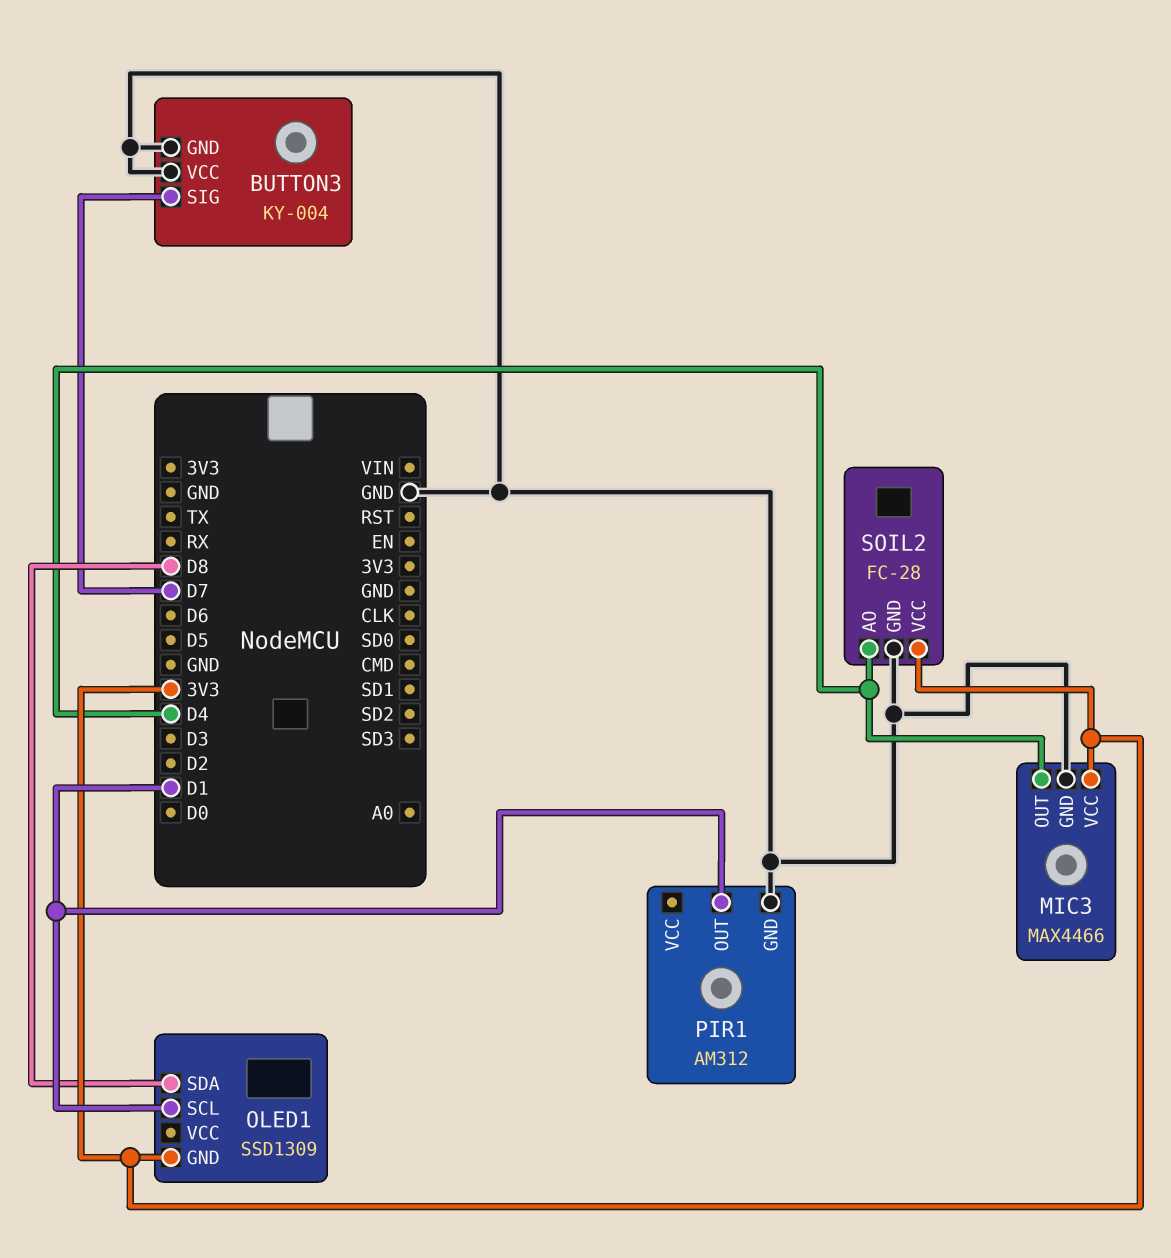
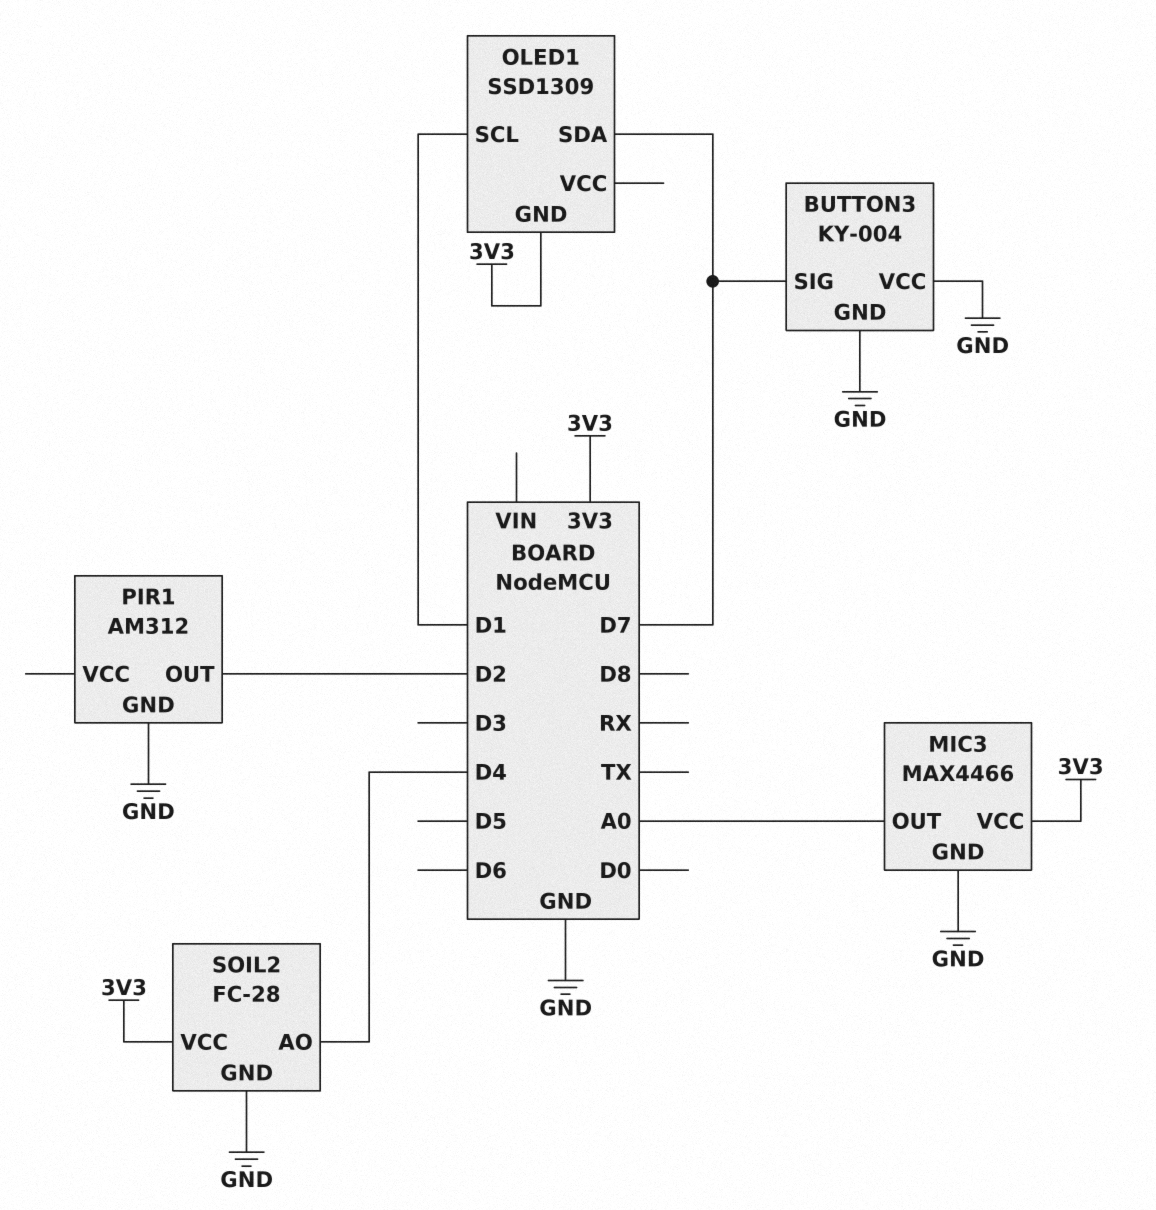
MIC3 pin OUT: D4 -> A0
OLED1 pin SDA: D8 -> D7
PIR1 pin OUT: D1 -> D2

